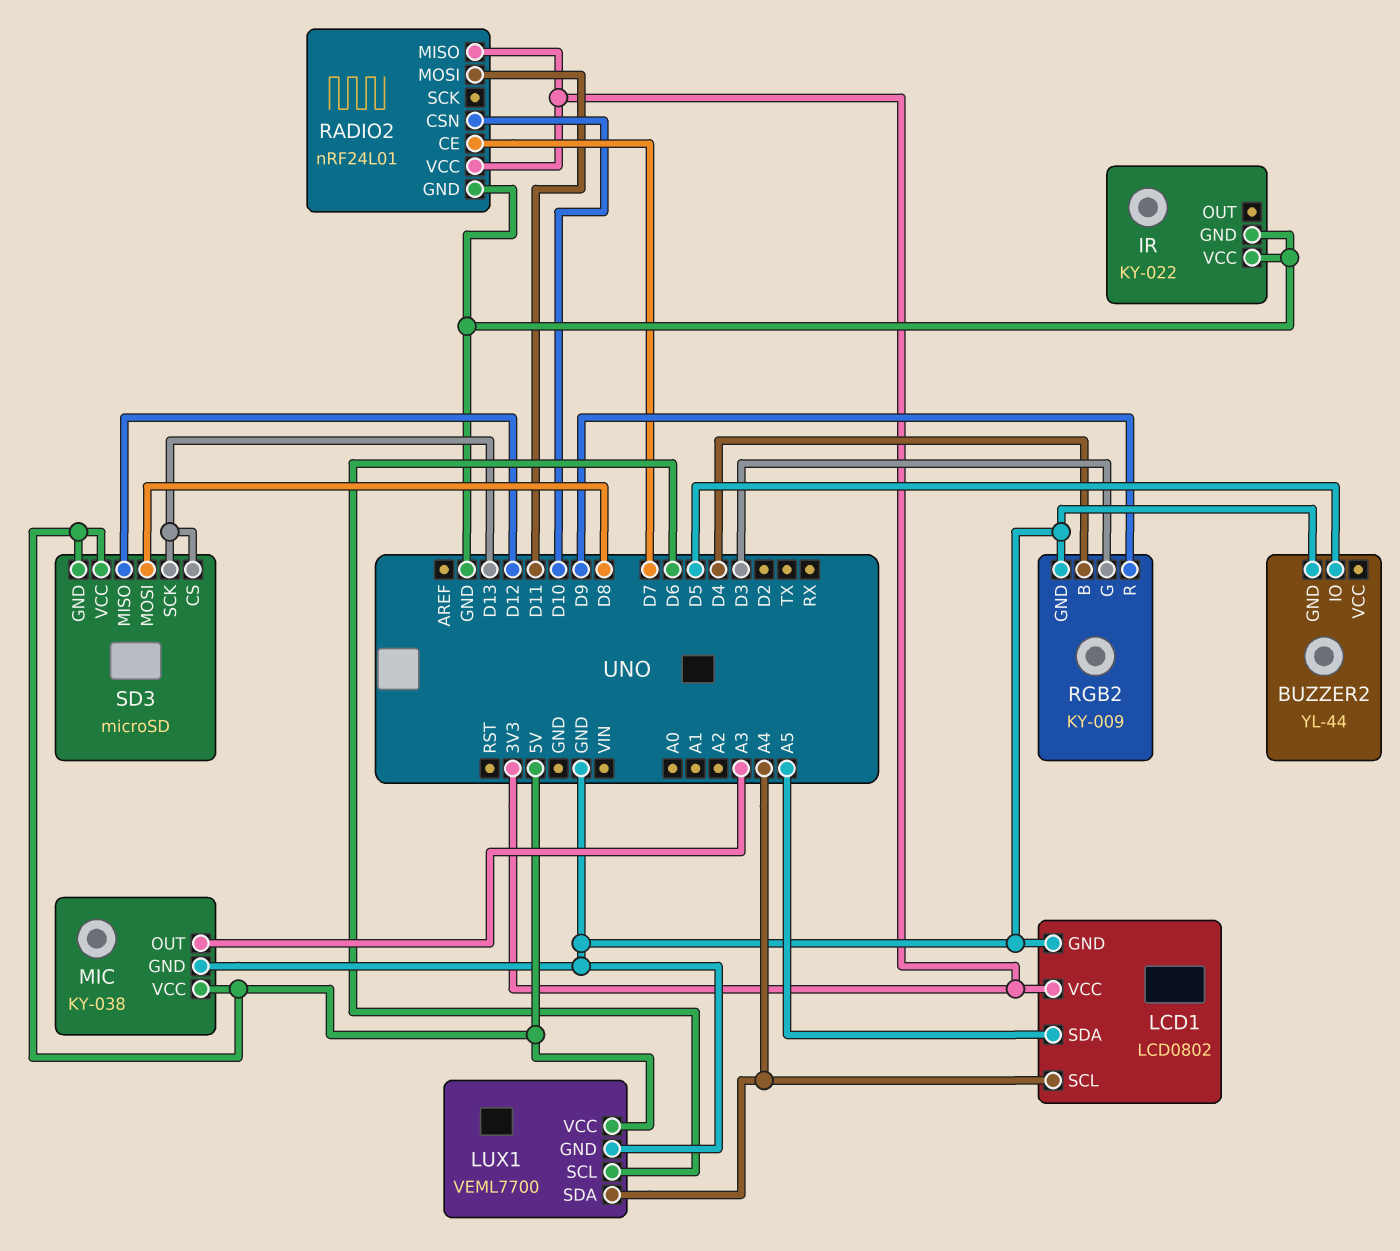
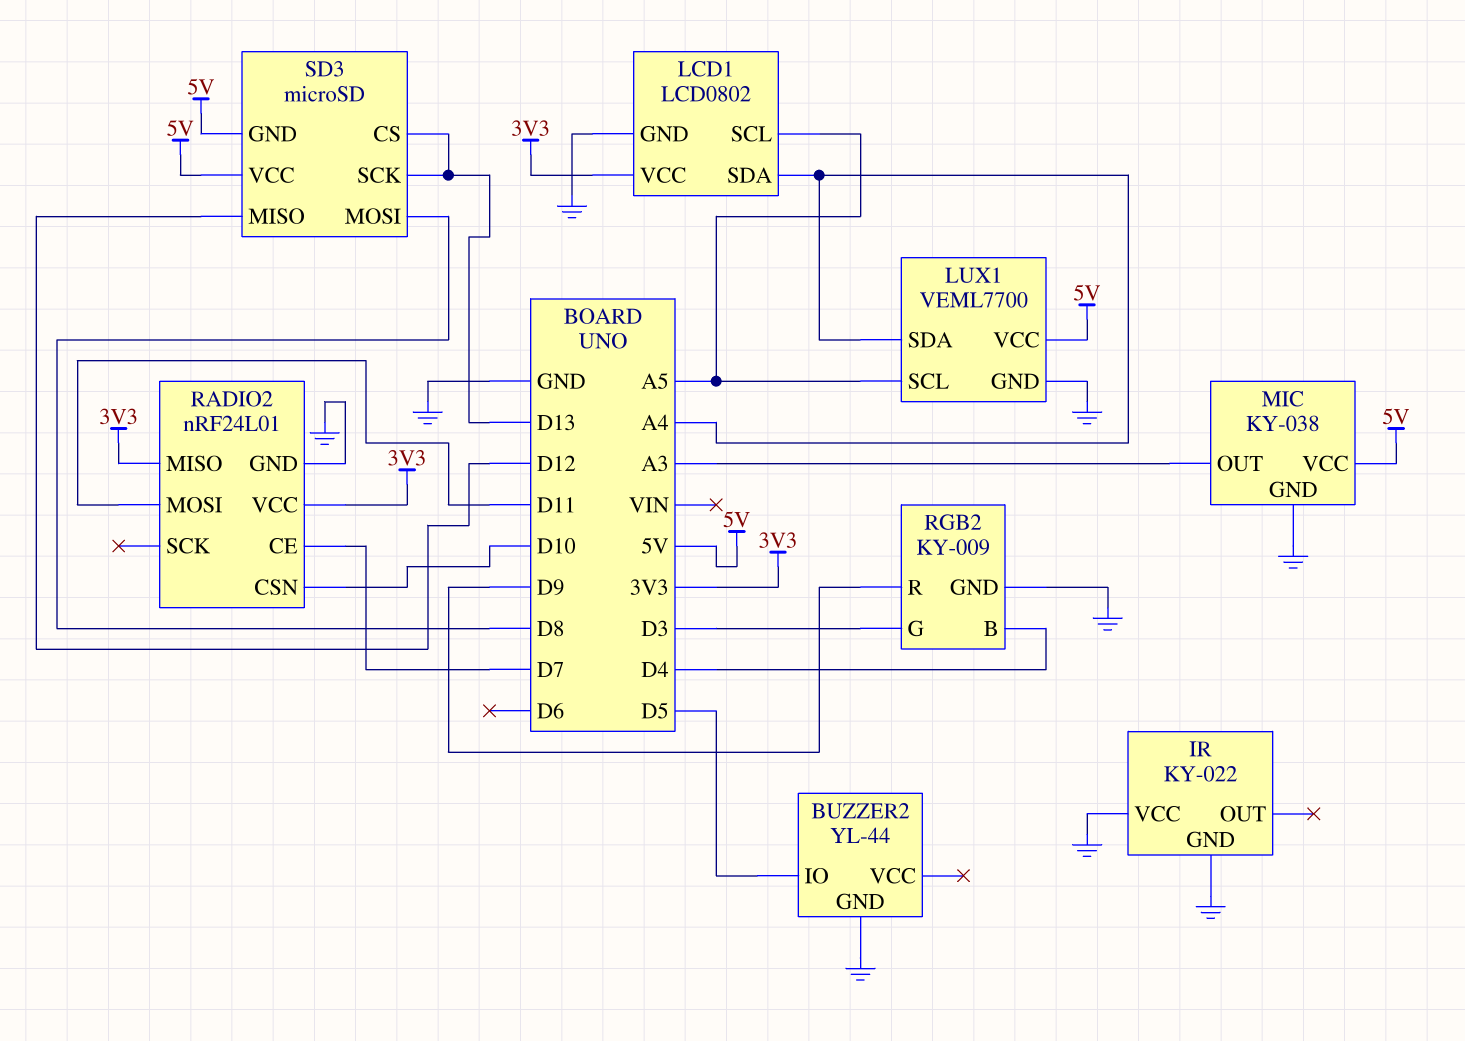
LCD1 pin SCL: A4 -> A5
LCD1 pin SDA: A5 -> A4
LUX1 pin SCL: D6 -> A5

